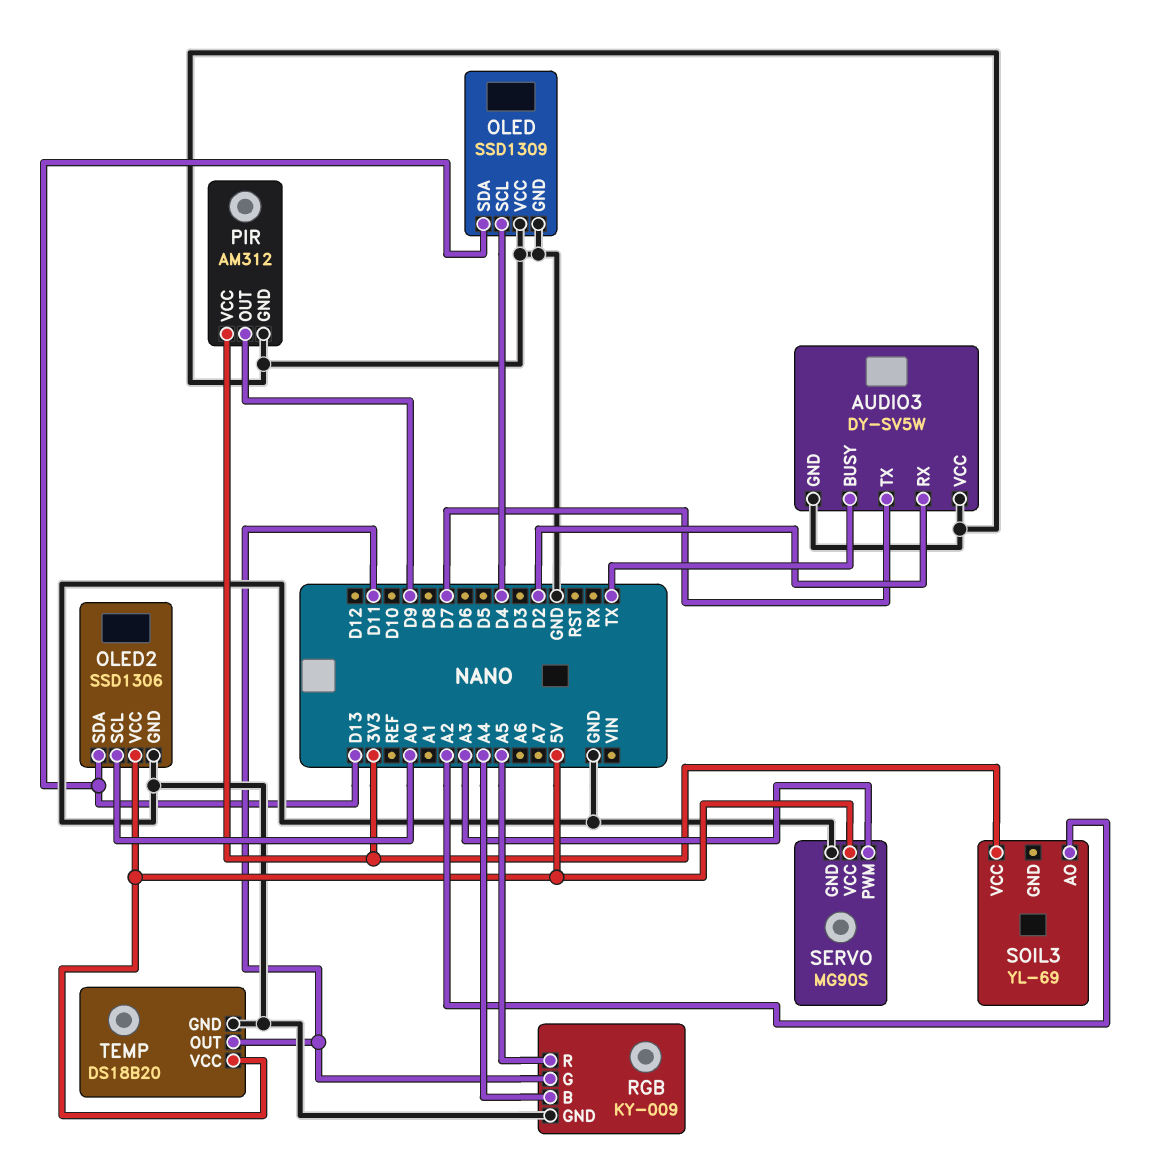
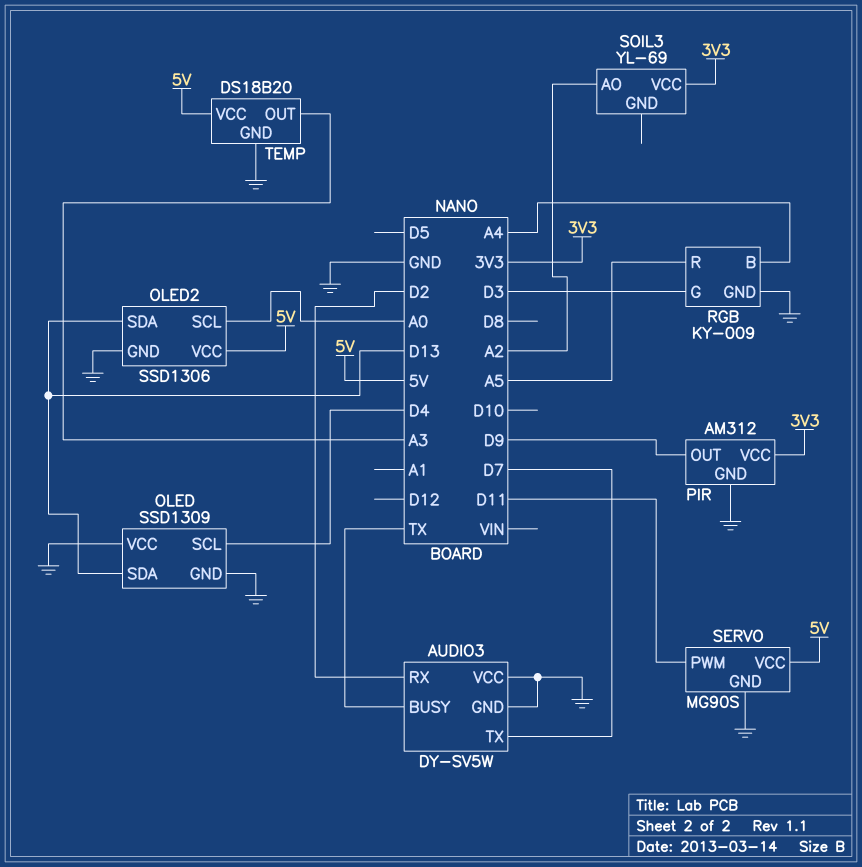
RGB pin G: D11 -> D3
SERVO pin PWM: A3 -> D11
TEMP pin OUT: D11 -> A3

